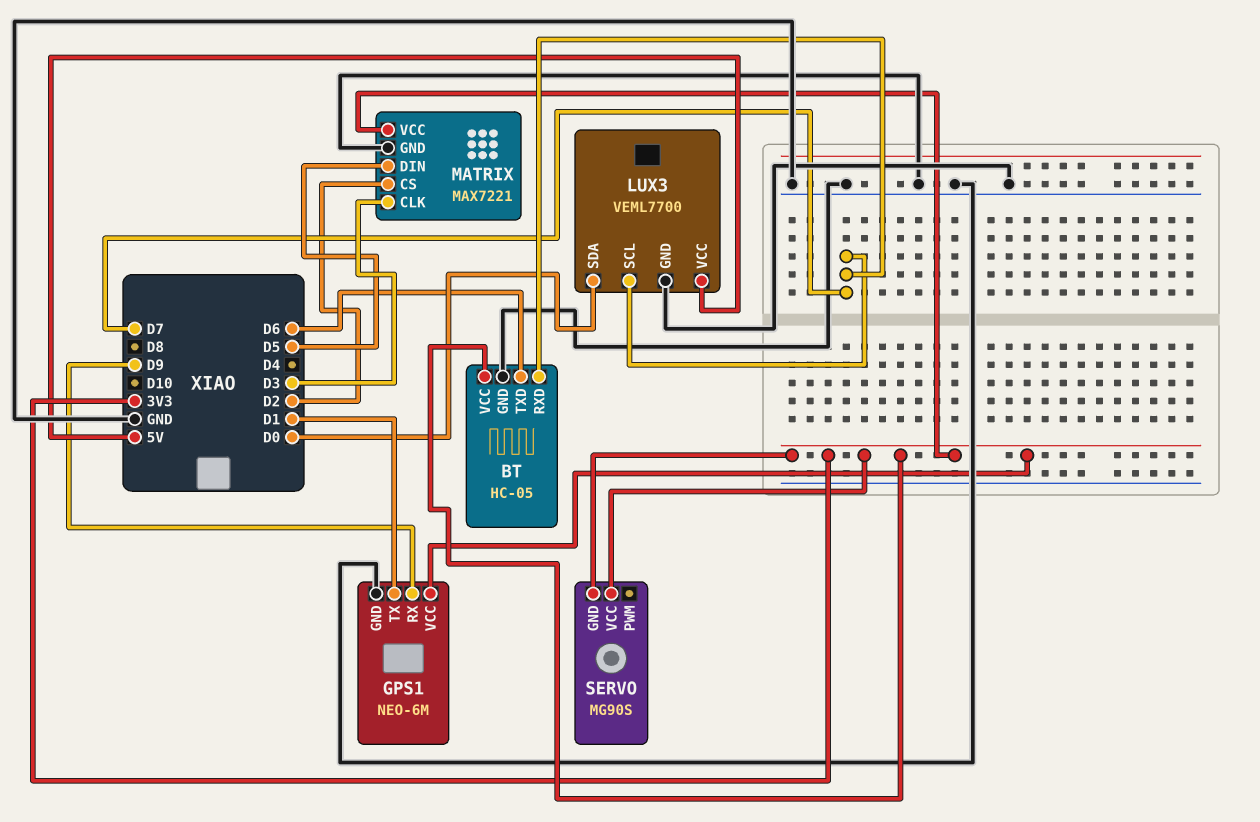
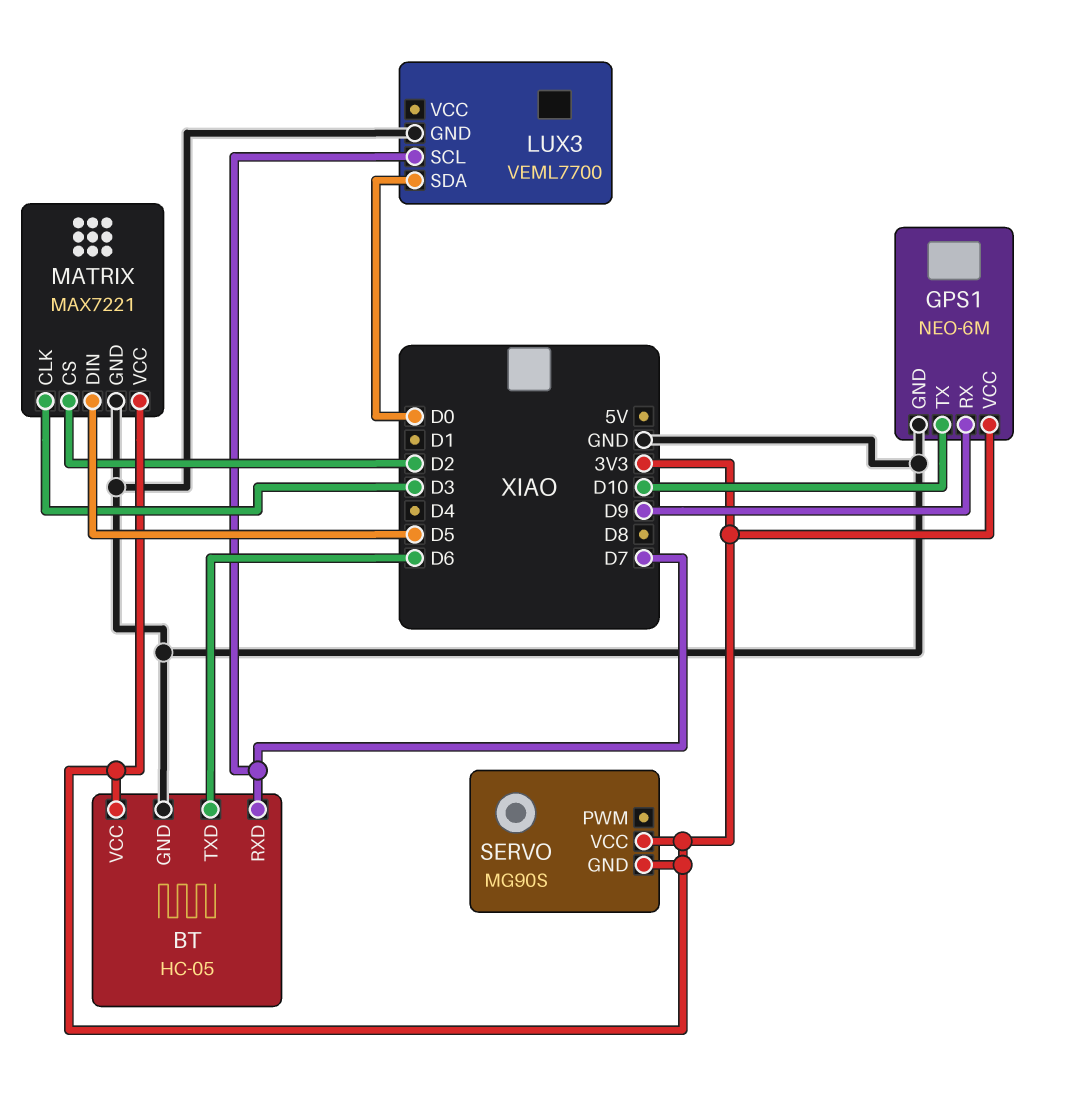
GPS1 pin TX: D1 -> D10
LUX3 pin VCC: 5V -> none

